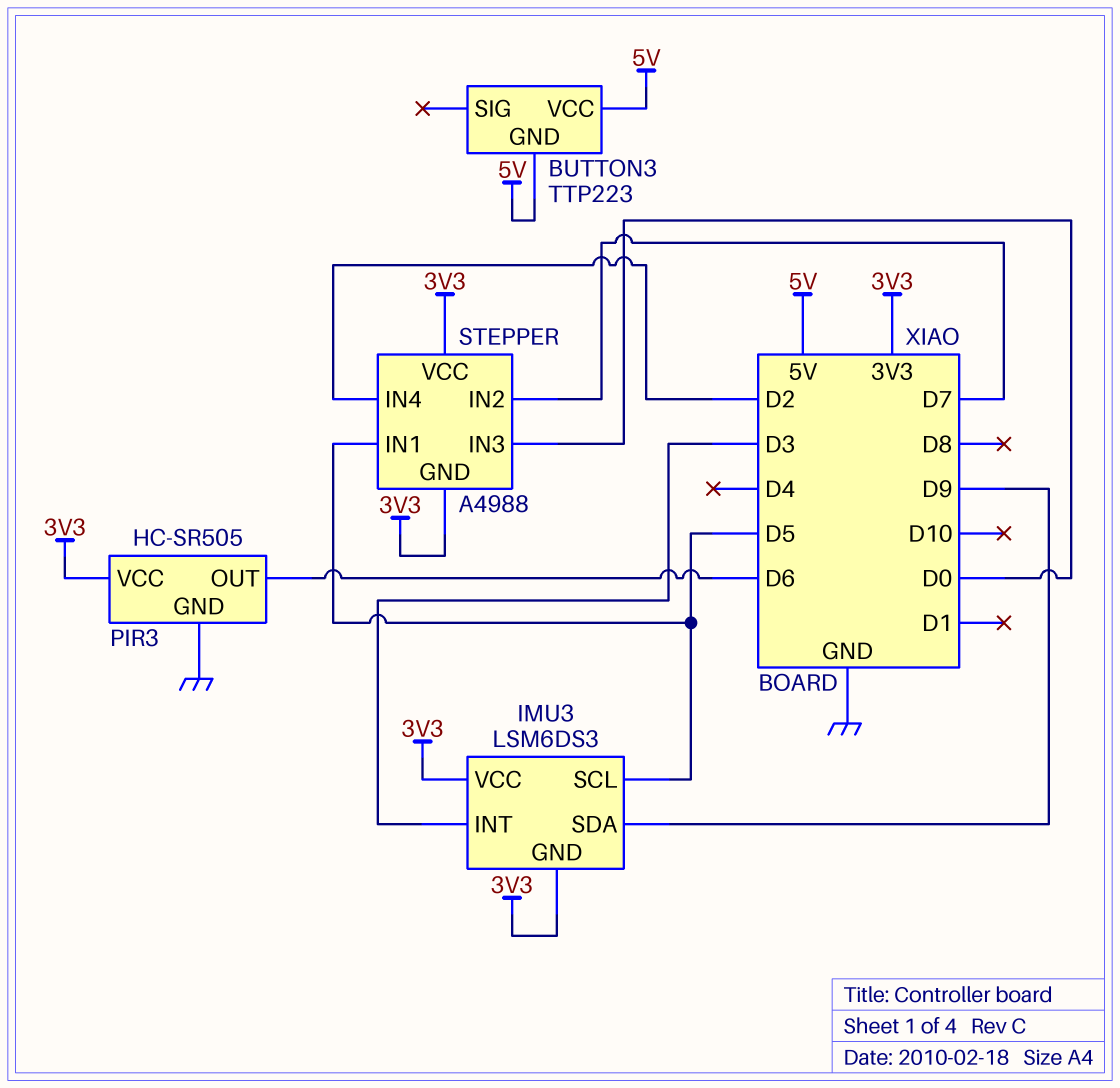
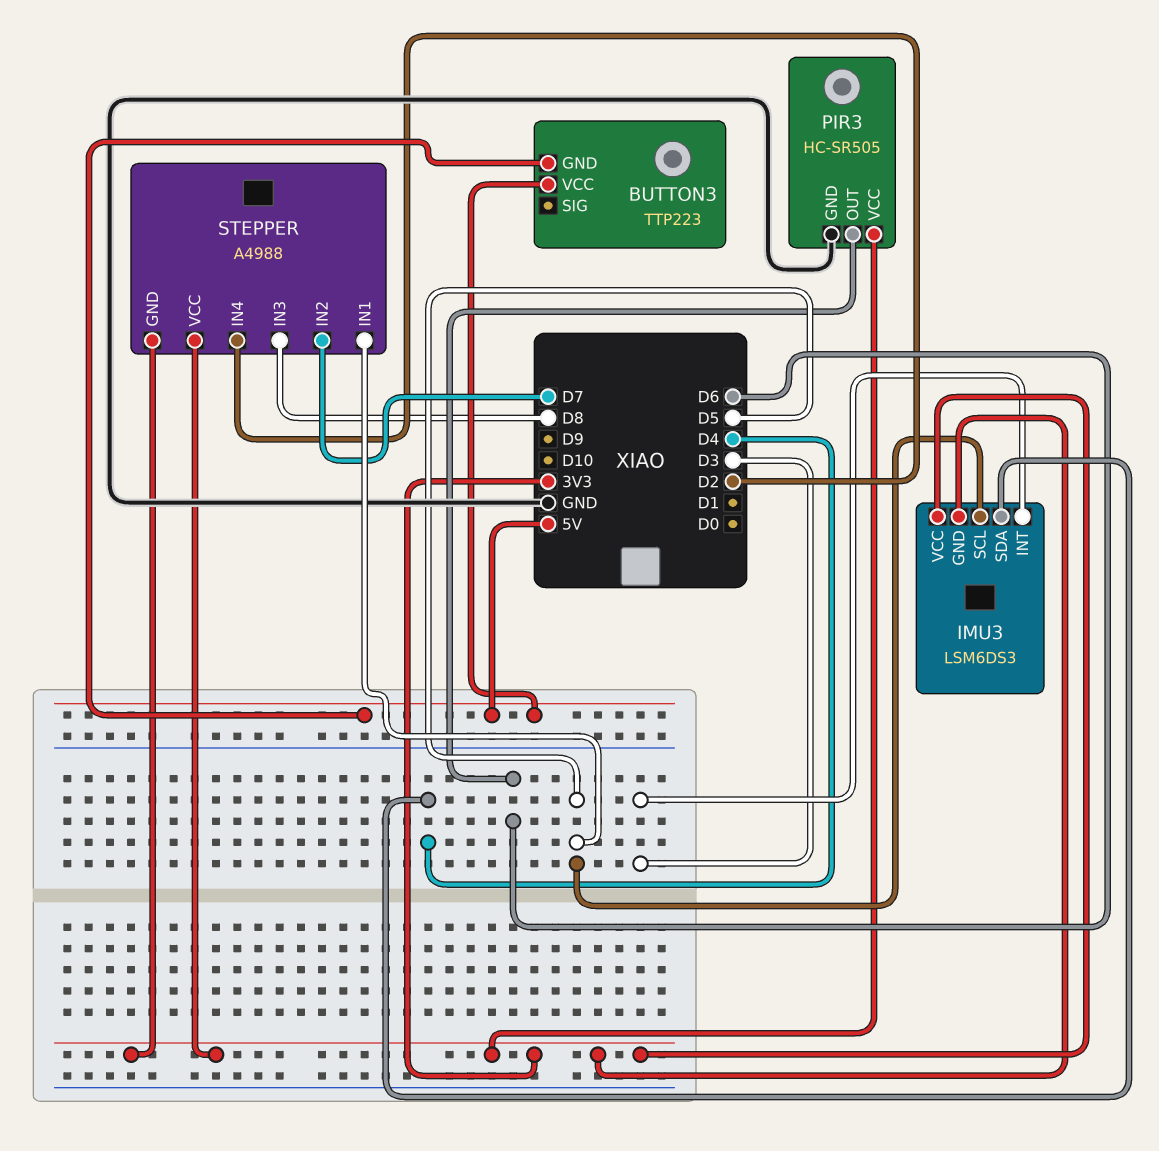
IMU3 pin SDA: D9 -> D4
STEPPER pin IN3: D0 -> D8

